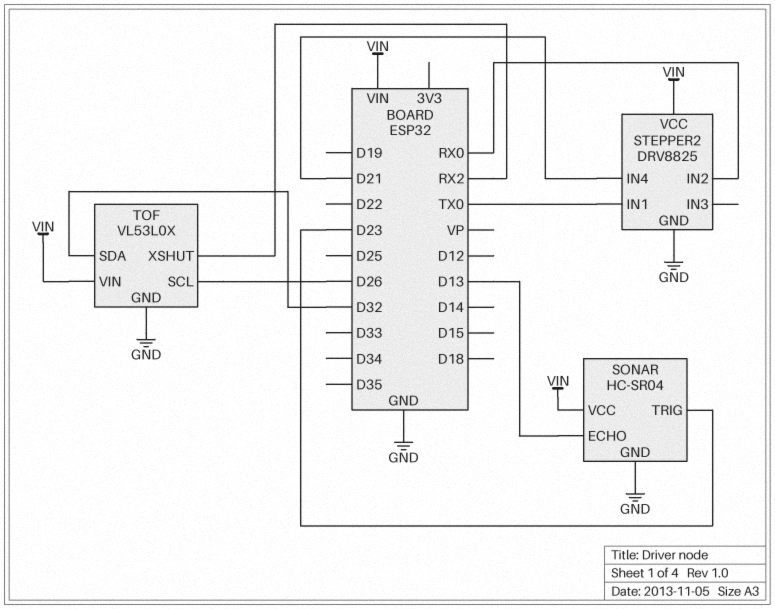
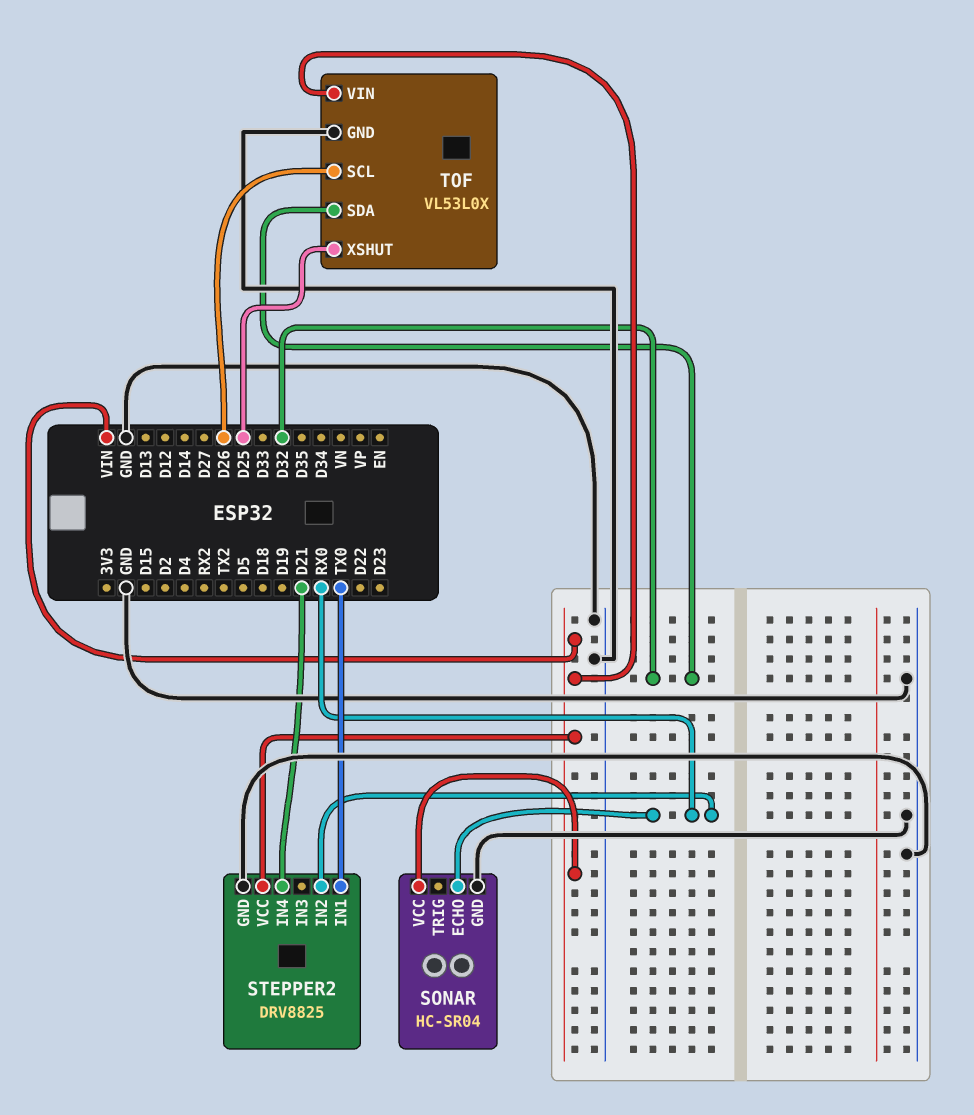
SONAR pin ECHO: D13 -> RX0
SONAR pin TRIG: D23 -> none
TOF pin XSHUT: RX2 -> D25

